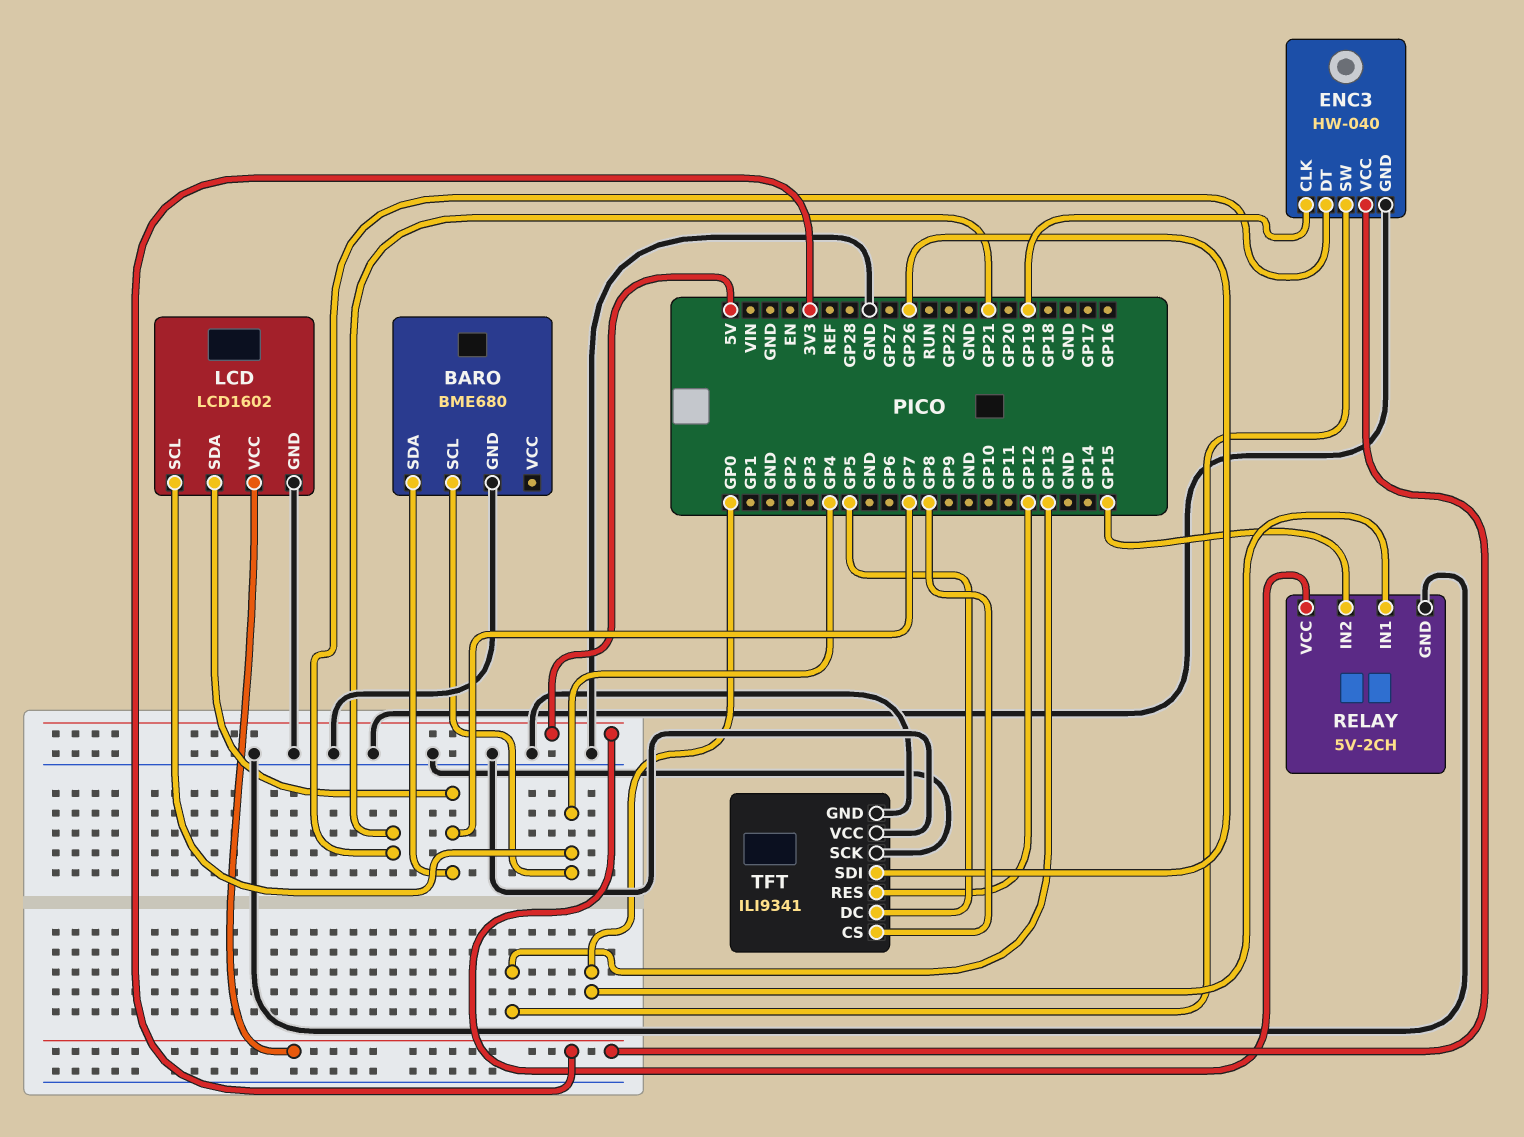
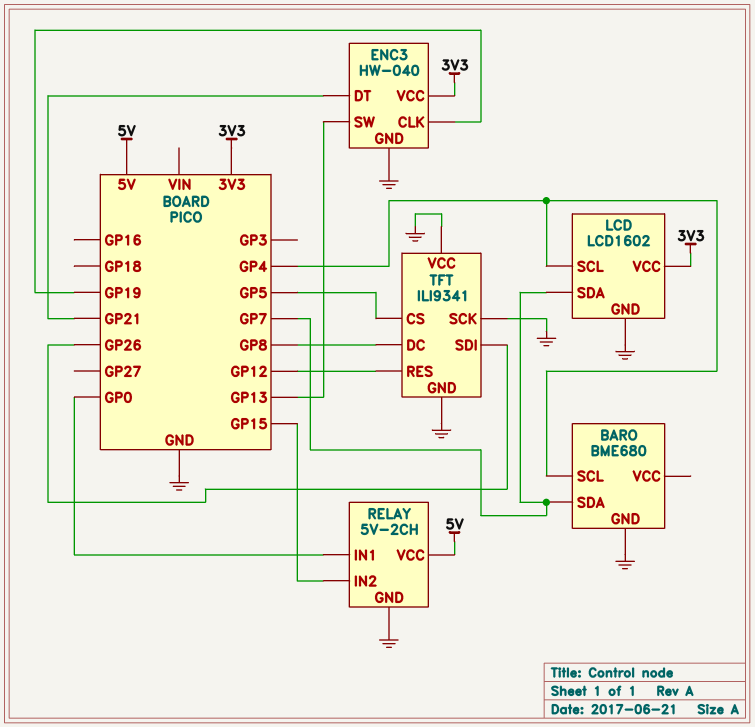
TFT pin CS: GP8 -> GP5
TFT pin DC: GP5 -> GP8

